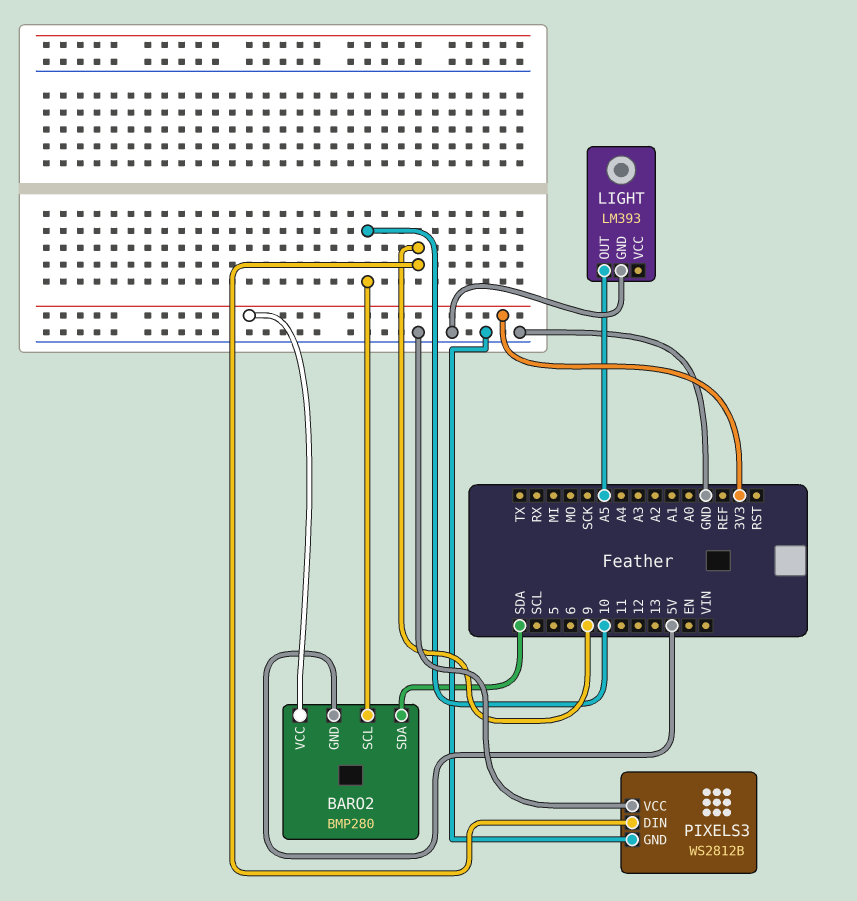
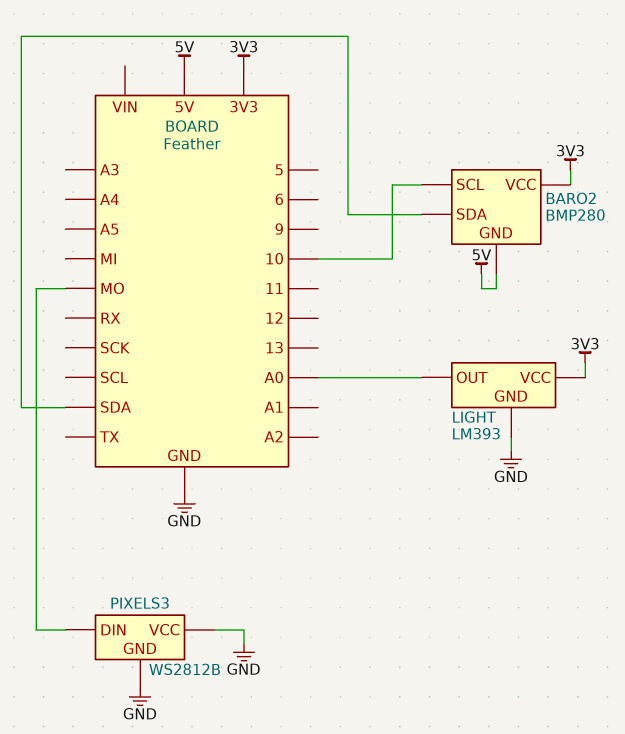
LIGHT pin OUT: A5 -> A0
LIGHT pin VCC: none -> 3V3
PIXELS3 pin DIN: 9 -> MO

